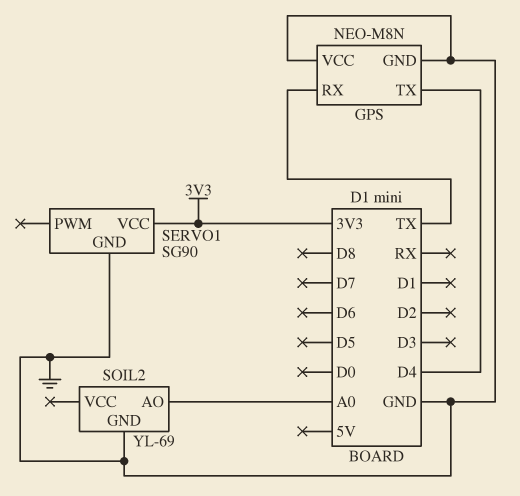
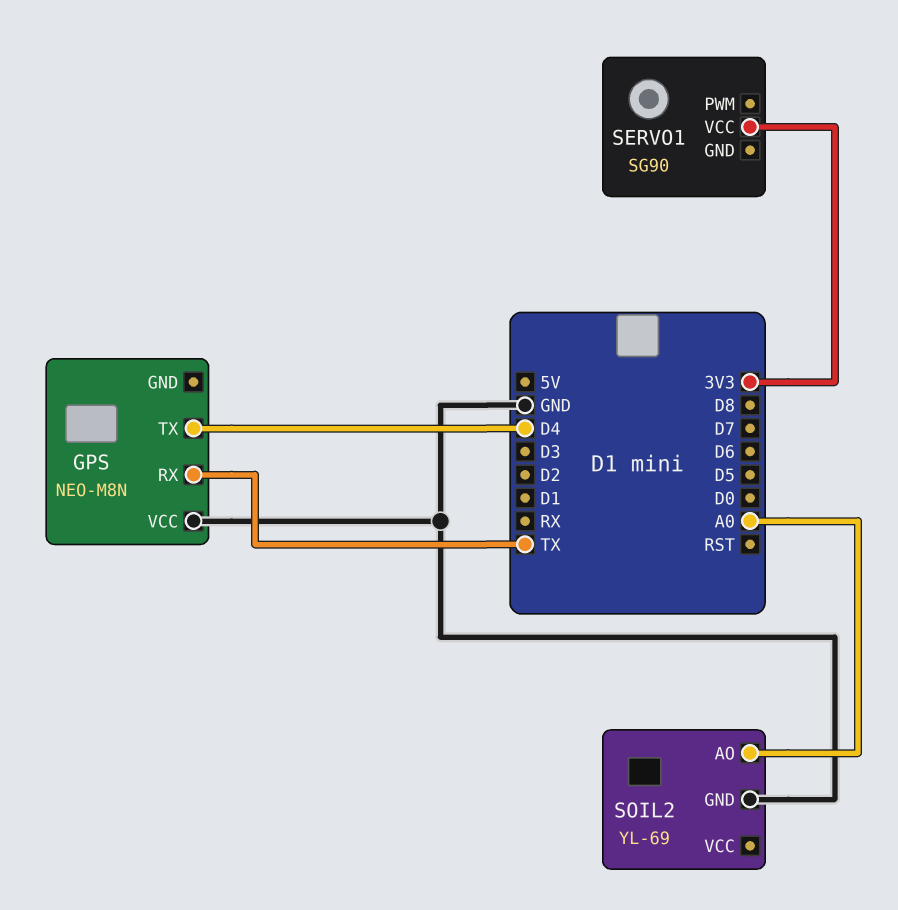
GPS pin GND: GND -> none
SERVO1 pin GND: GND -> none

